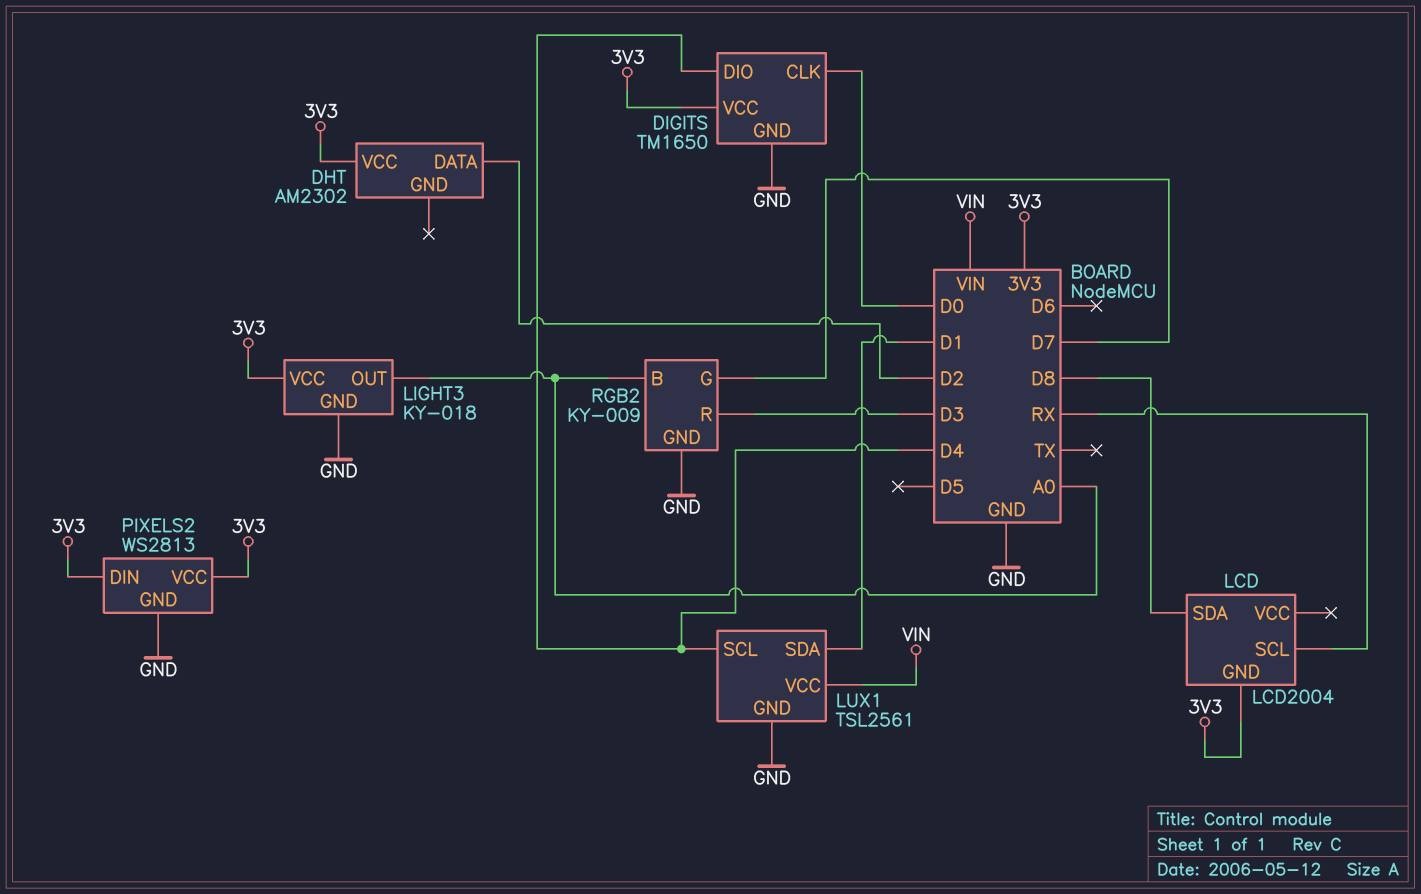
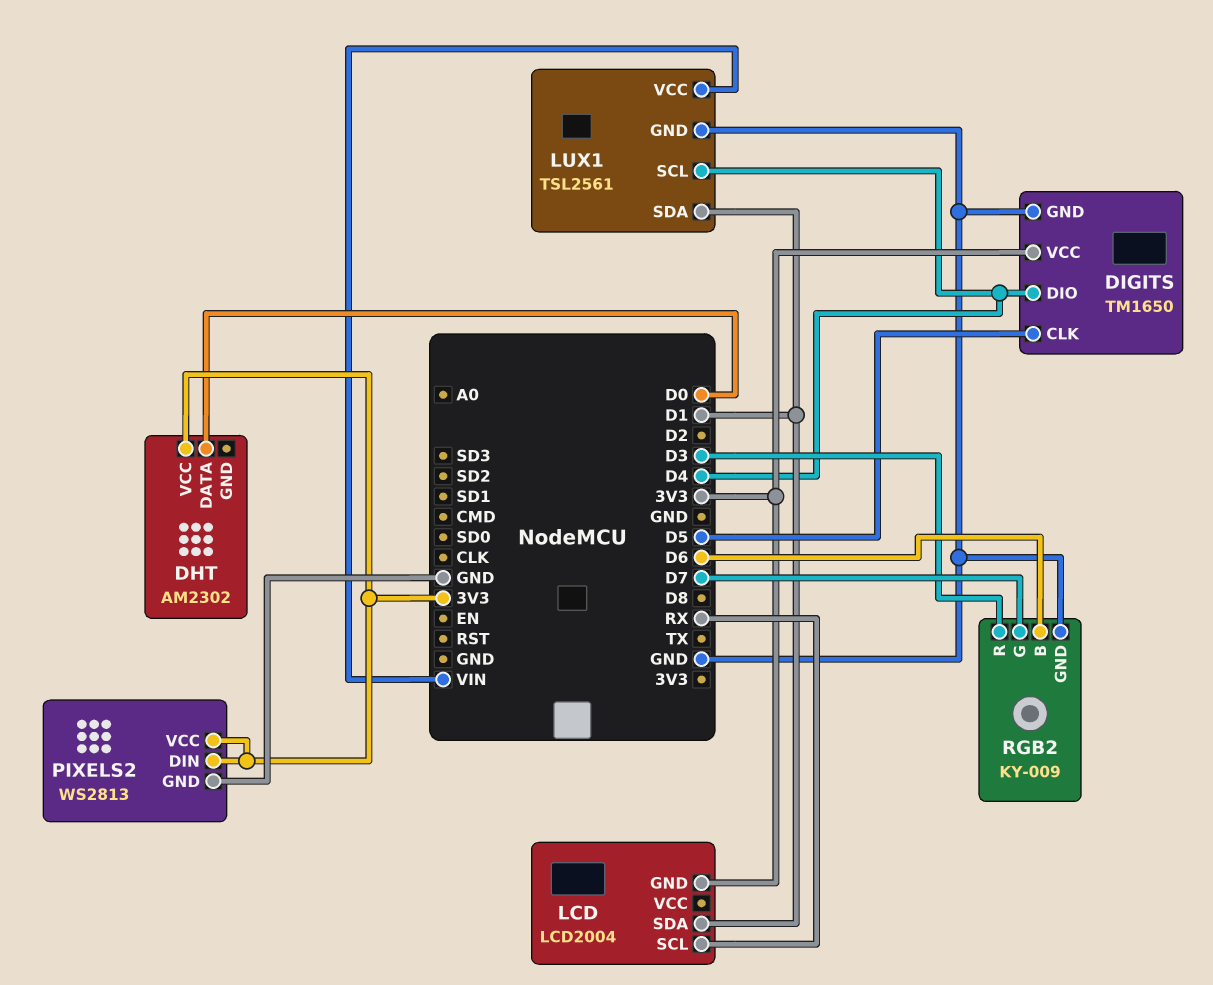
DHT pin DATA: D2 -> D0
DIGITS pin CLK: D0 -> D5
LCD pin SDA: D8 -> D1
LIGHT3: KY-018 -> none
LIGHT3 pin GND: GND -> none
LIGHT3 pin OUT: A0 -> none
LIGHT3 pin VCC: 3V3 -> none
RGB2 pin B: A0 -> D6

